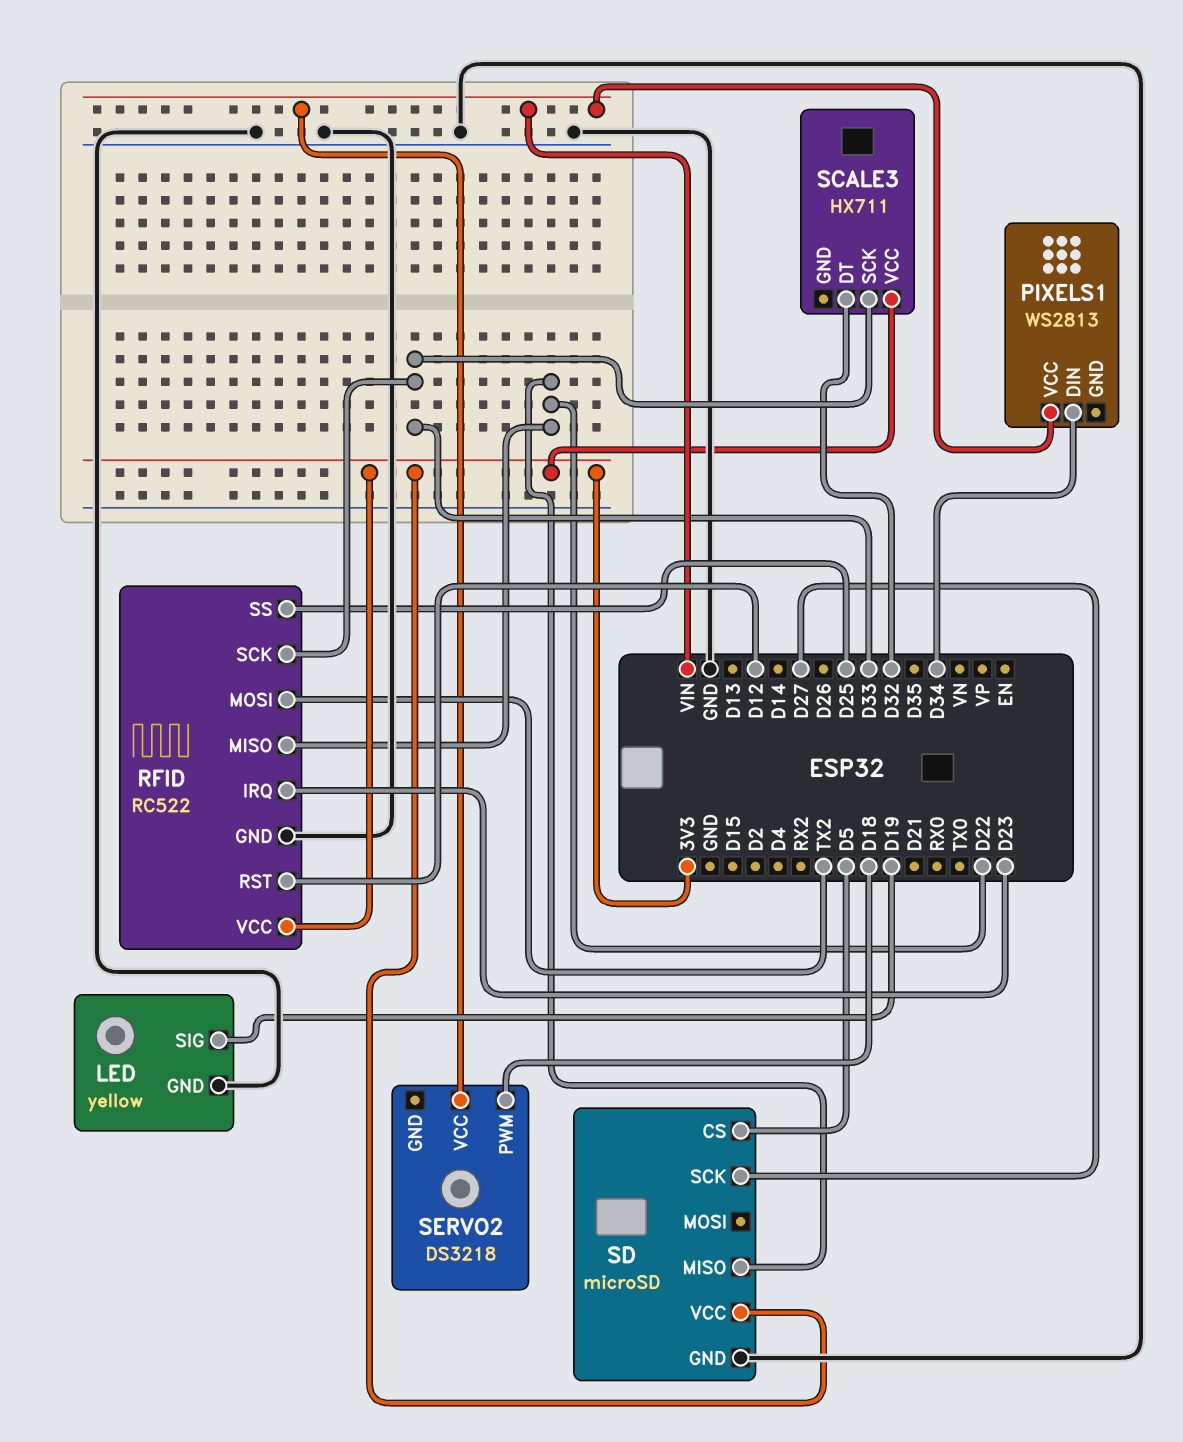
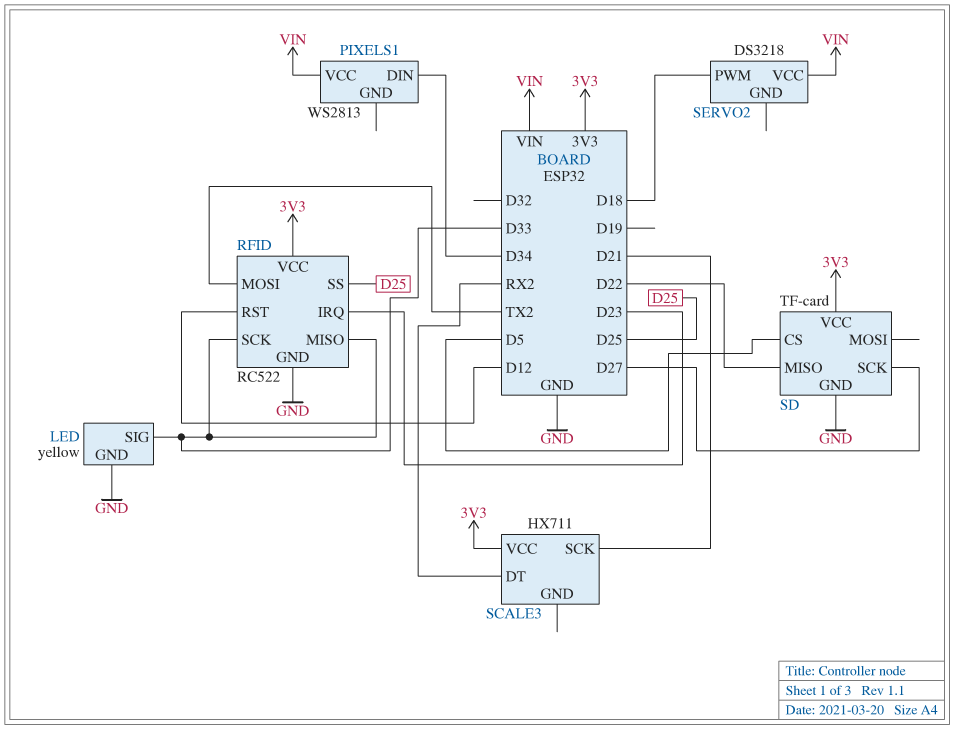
LED pin SIG: D19 -> D33
RFID pin MISO: D22 -> D33
SCALE3 pin DT: D32 -> RX2
SCALE3 pin SCK: D33 -> D21
SD: microSD -> TF-card

